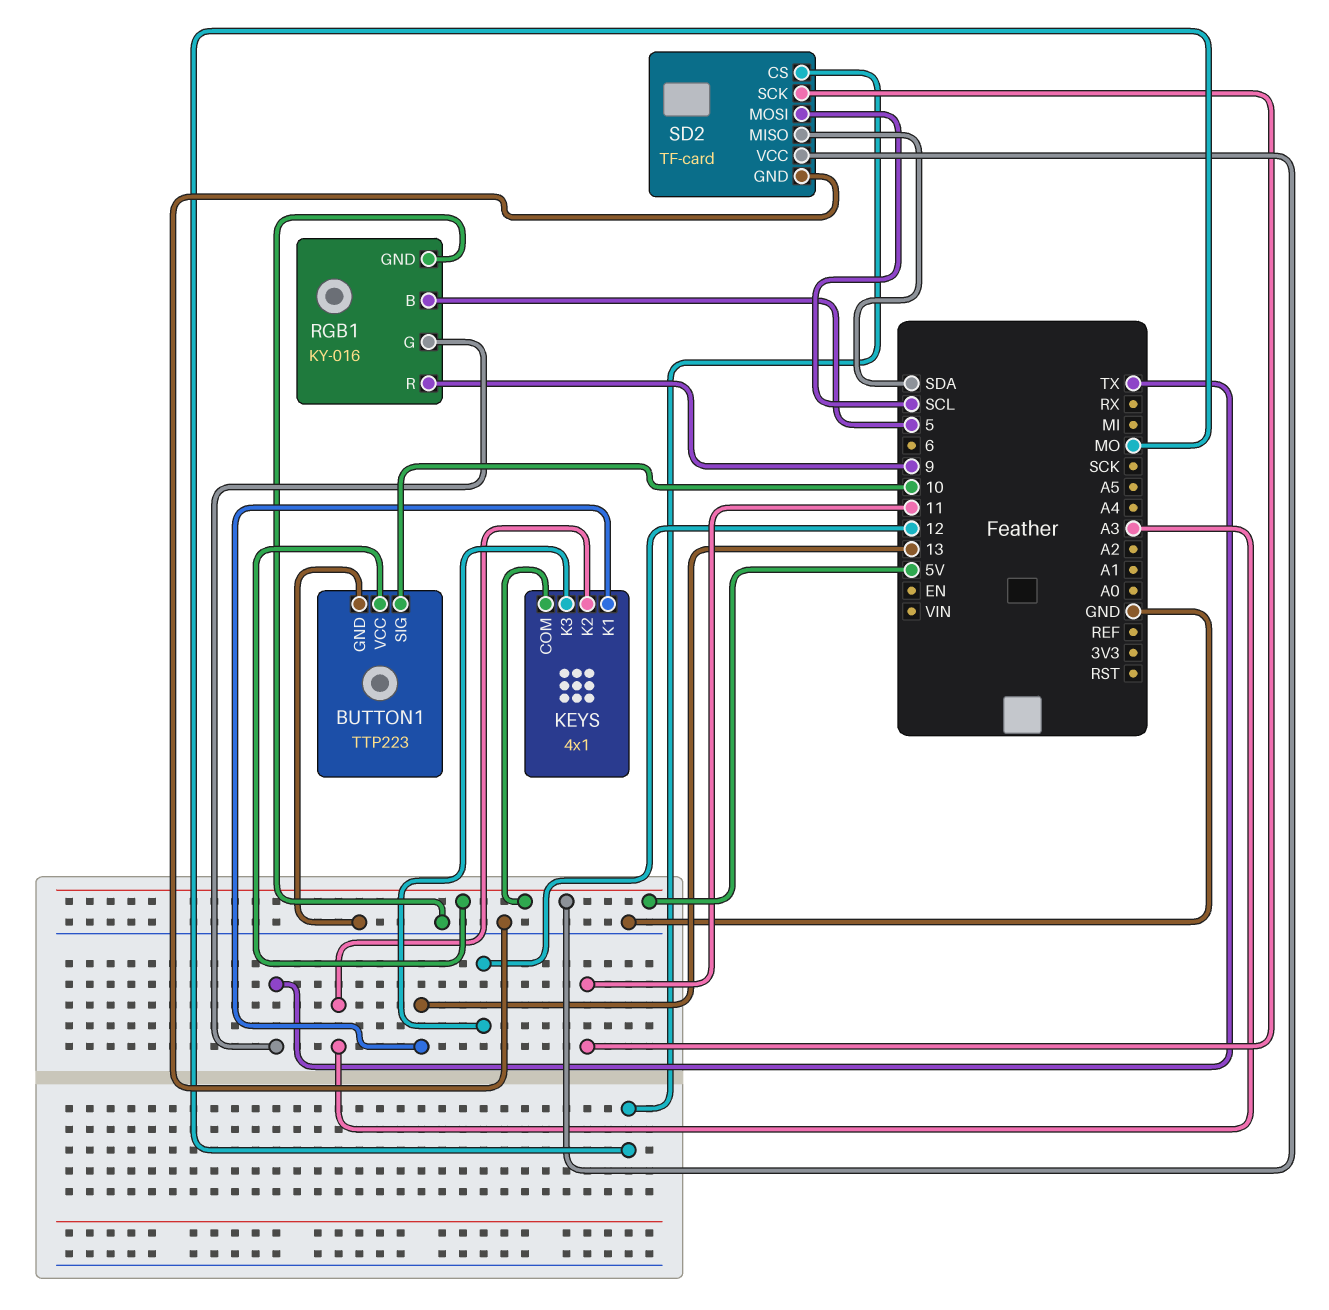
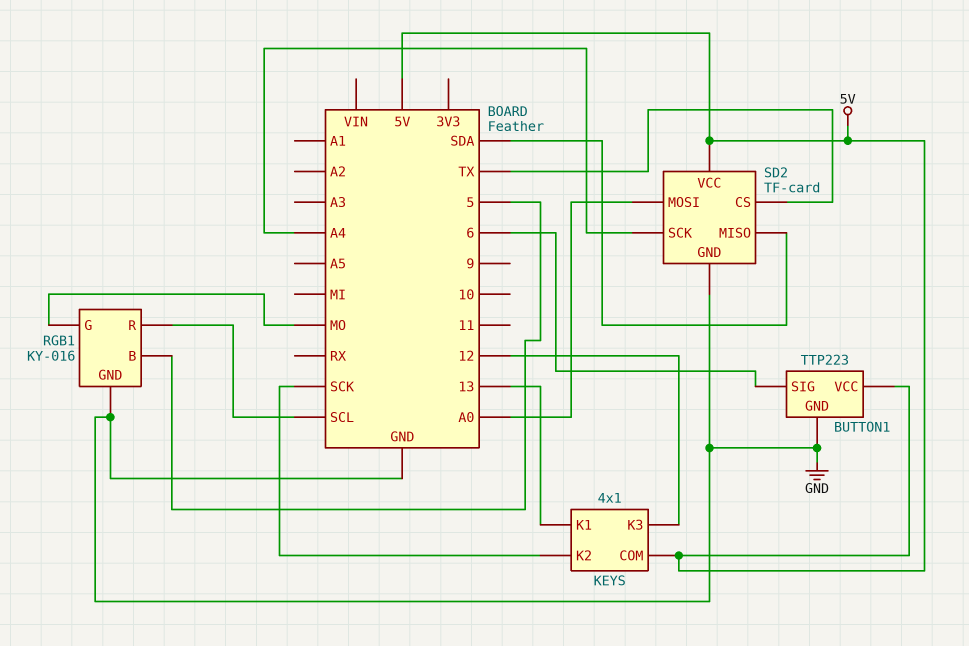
BUTTON1 pin SIG: 10 -> 6
KEYS pin K2: A3 -> SCK
RGB1 pin G: TX -> MO
RGB1 pin R: 9 -> SCL
SD2 pin CS: MO -> TX
SD2 pin MOSI: SCL -> A0
SD2 pin SCK: 11 -> A4

